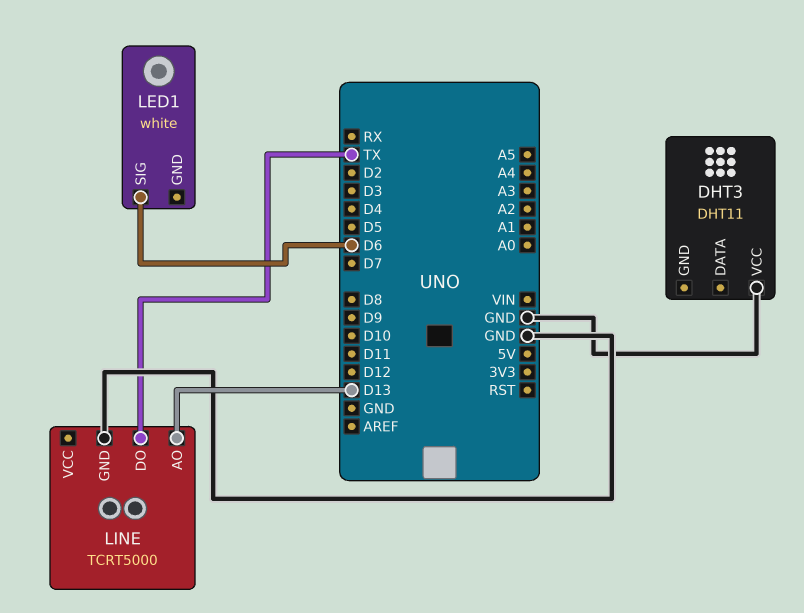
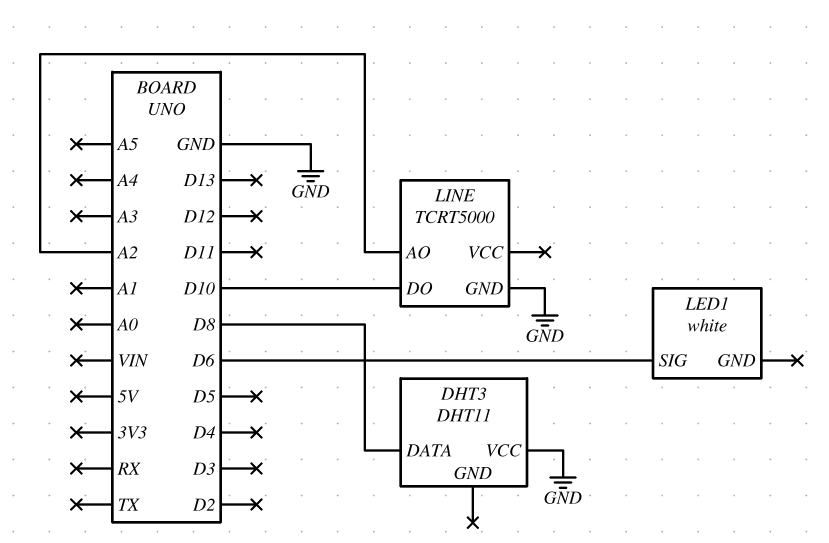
DHT3 pin DATA: none -> D8
LINE pin AO: D13 -> A2
LINE pin DO: TX -> D10

